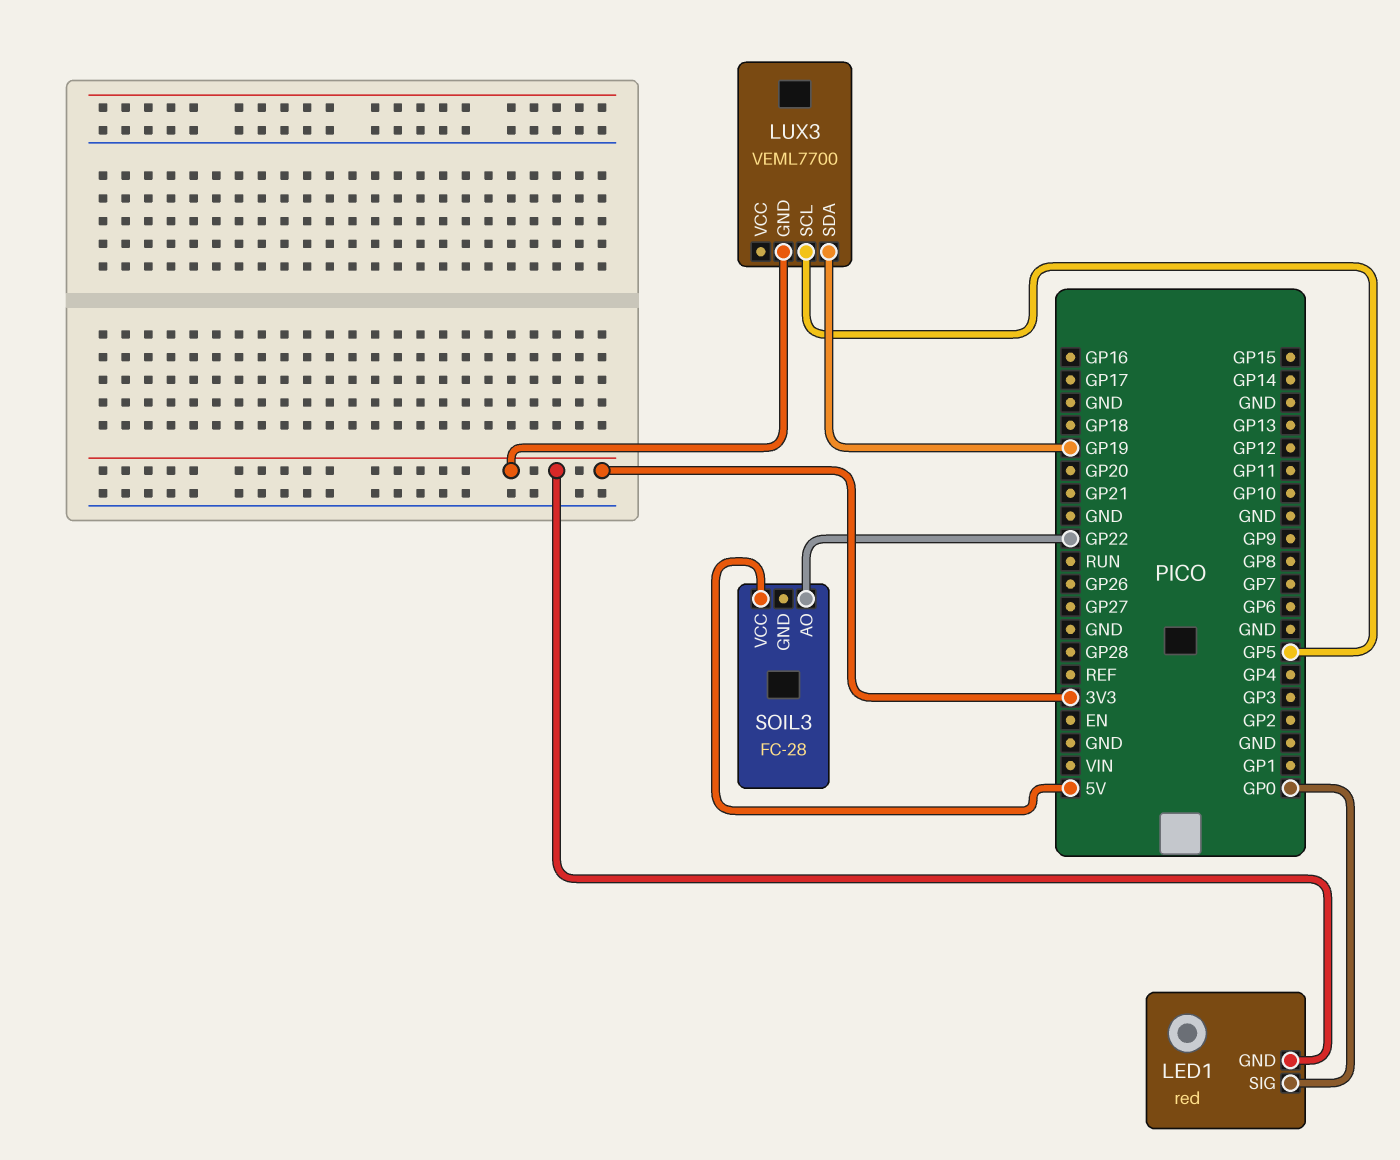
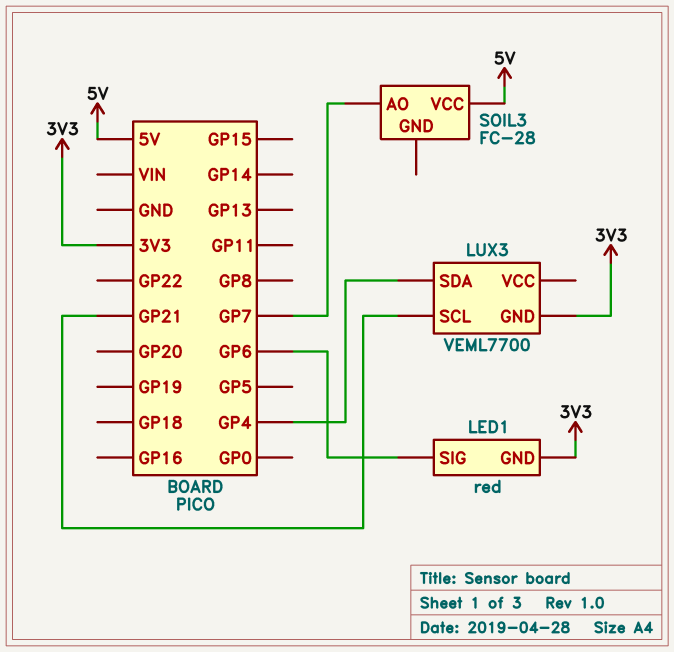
LED1 pin SIG: GP0 -> GP6
LUX3 pin SCL: GP5 -> GP21
LUX3 pin SDA: GP19 -> GP4
SOIL3 pin AO: GP22 -> GP7

